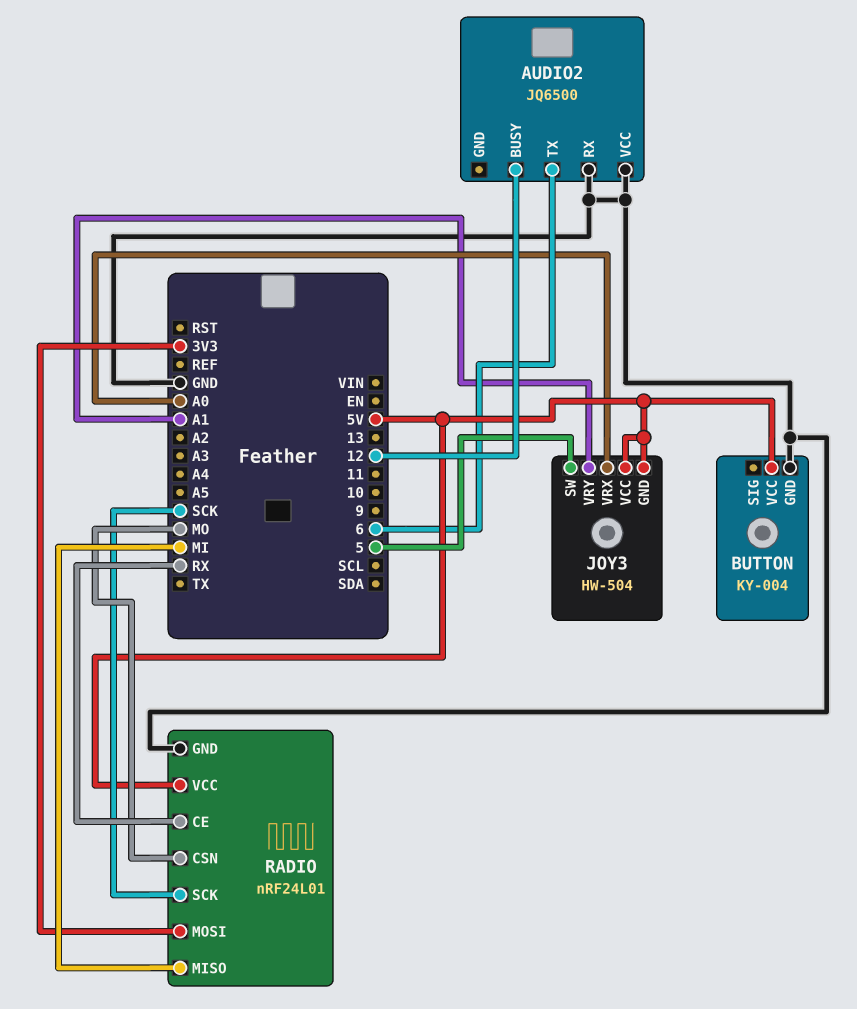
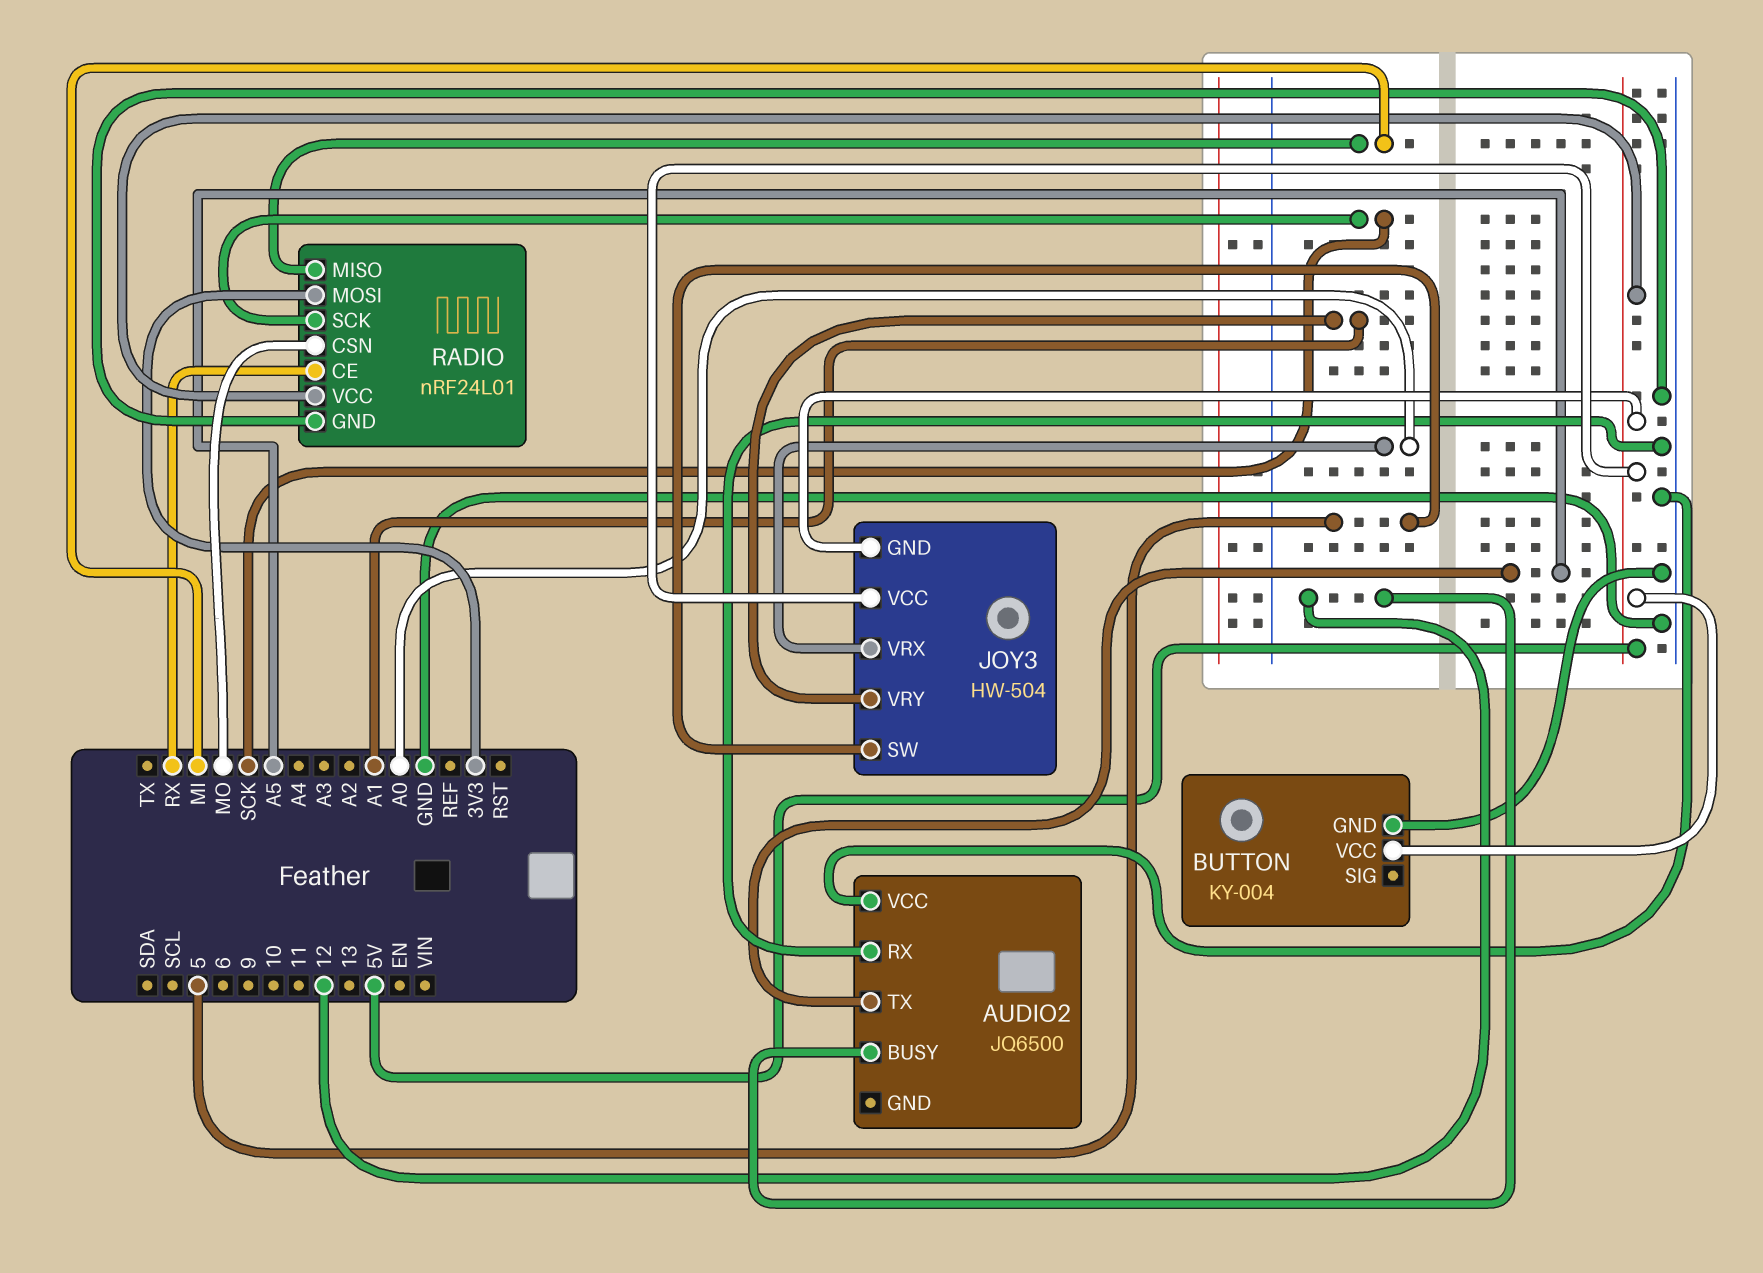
AUDIO2 pin TX: 6 -> A5

